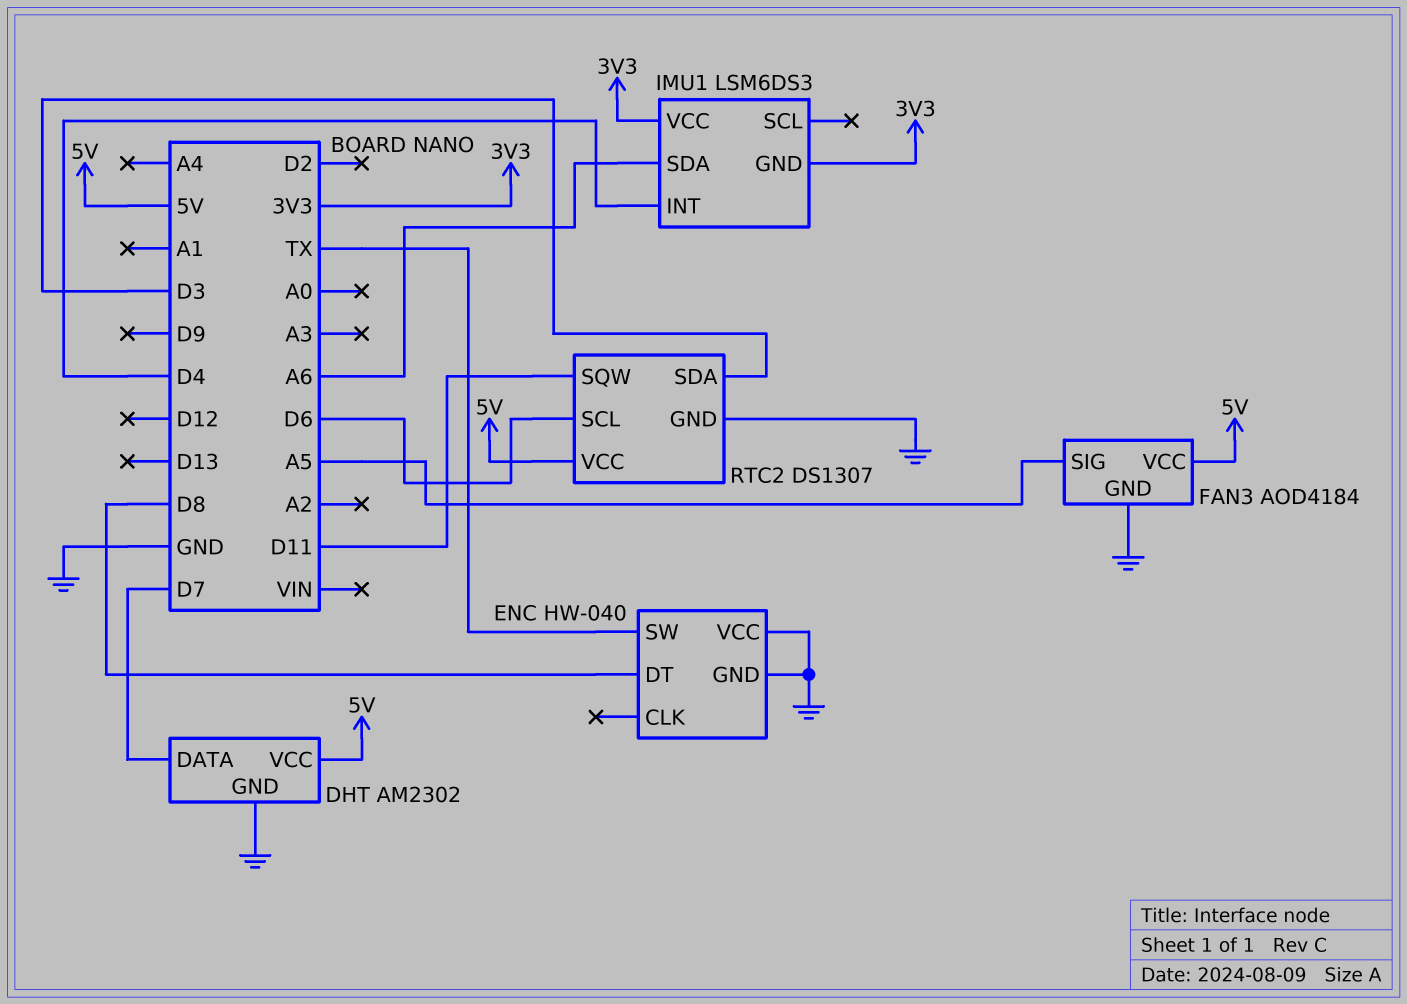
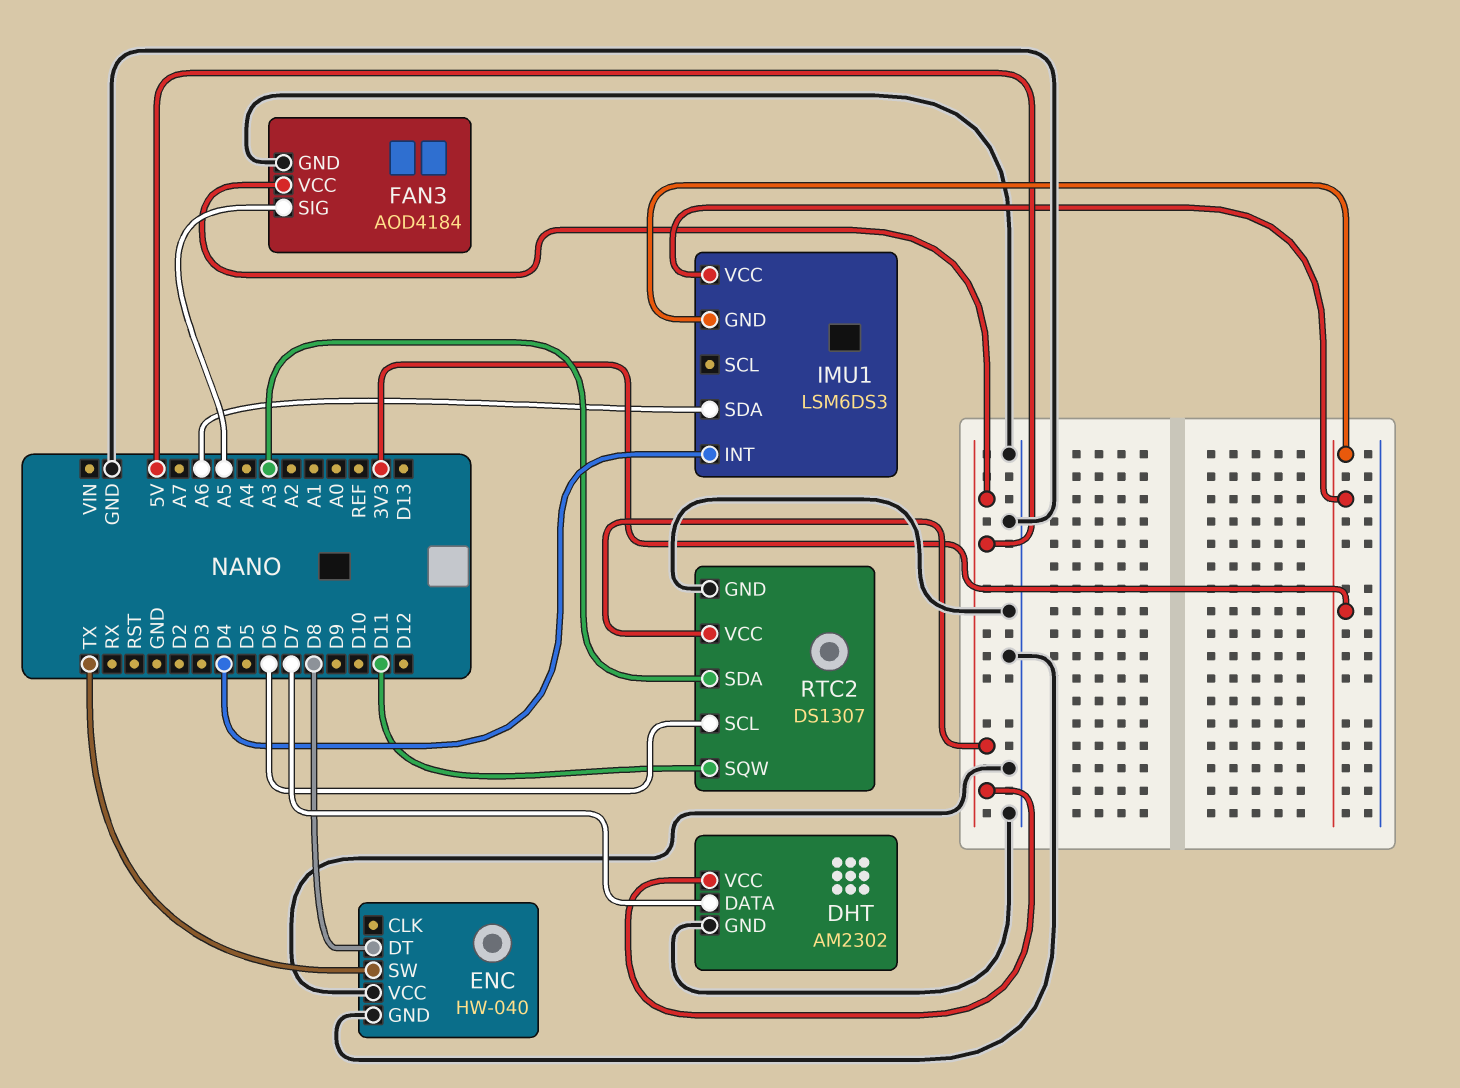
RTC2 pin SDA: D3 -> A3

